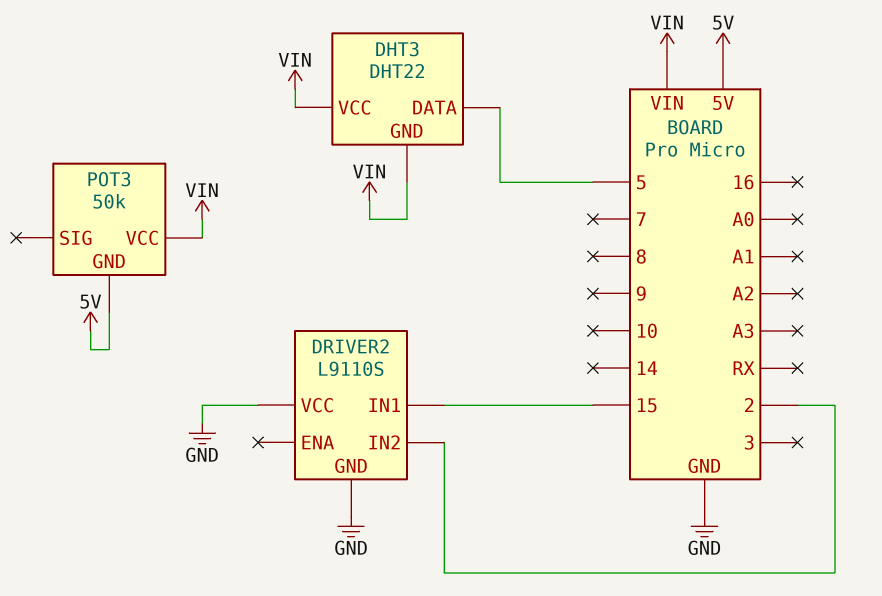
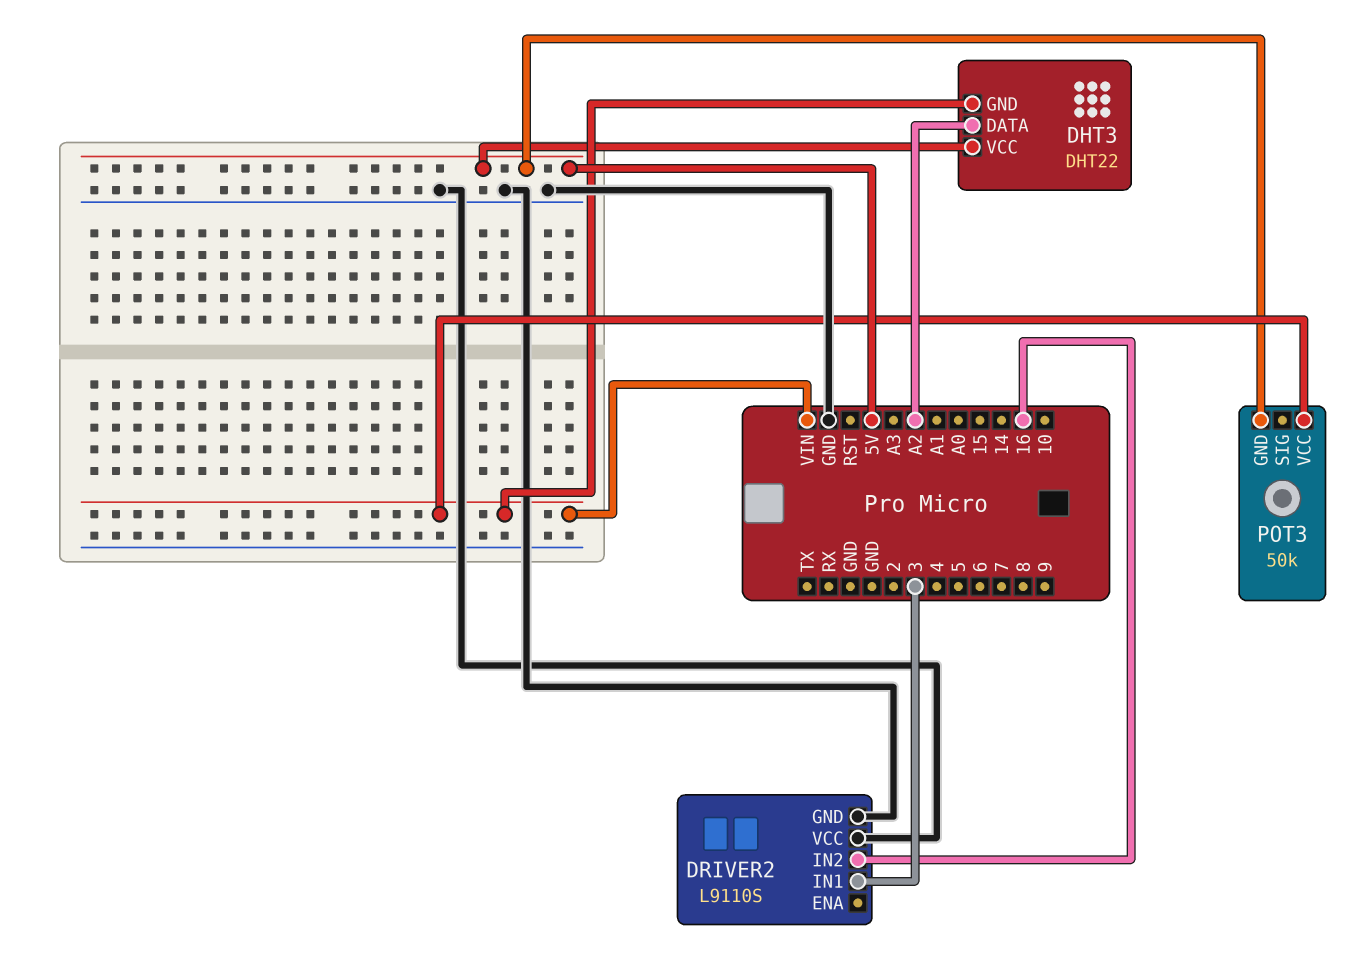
DHT3 pin DATA: 5 -> A2
DHT3 pin VCC: VIN -> 5V
DRIVER2 pin IN1: 15 -> 3
DRIVER2 pin IN2: 2 -> 16

